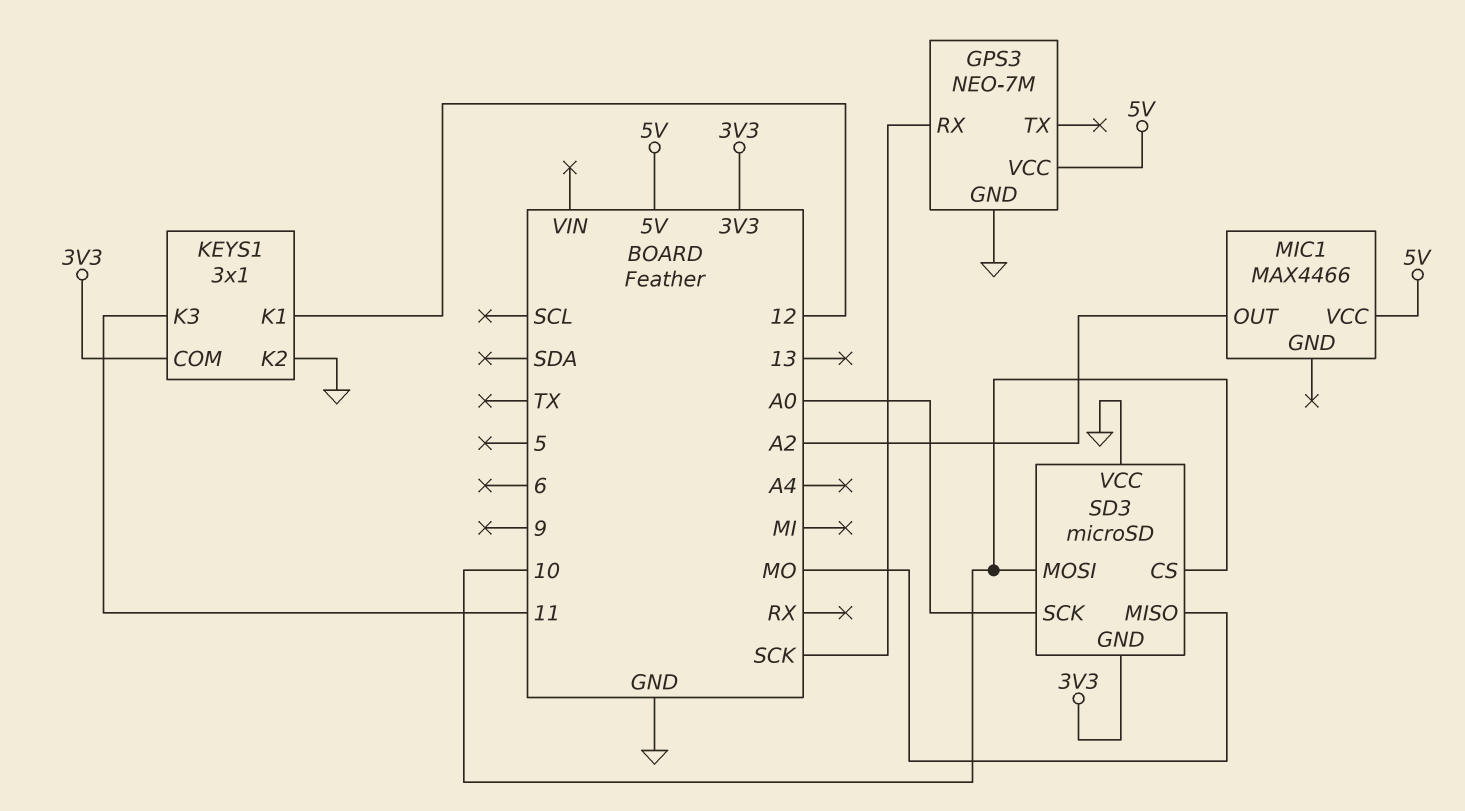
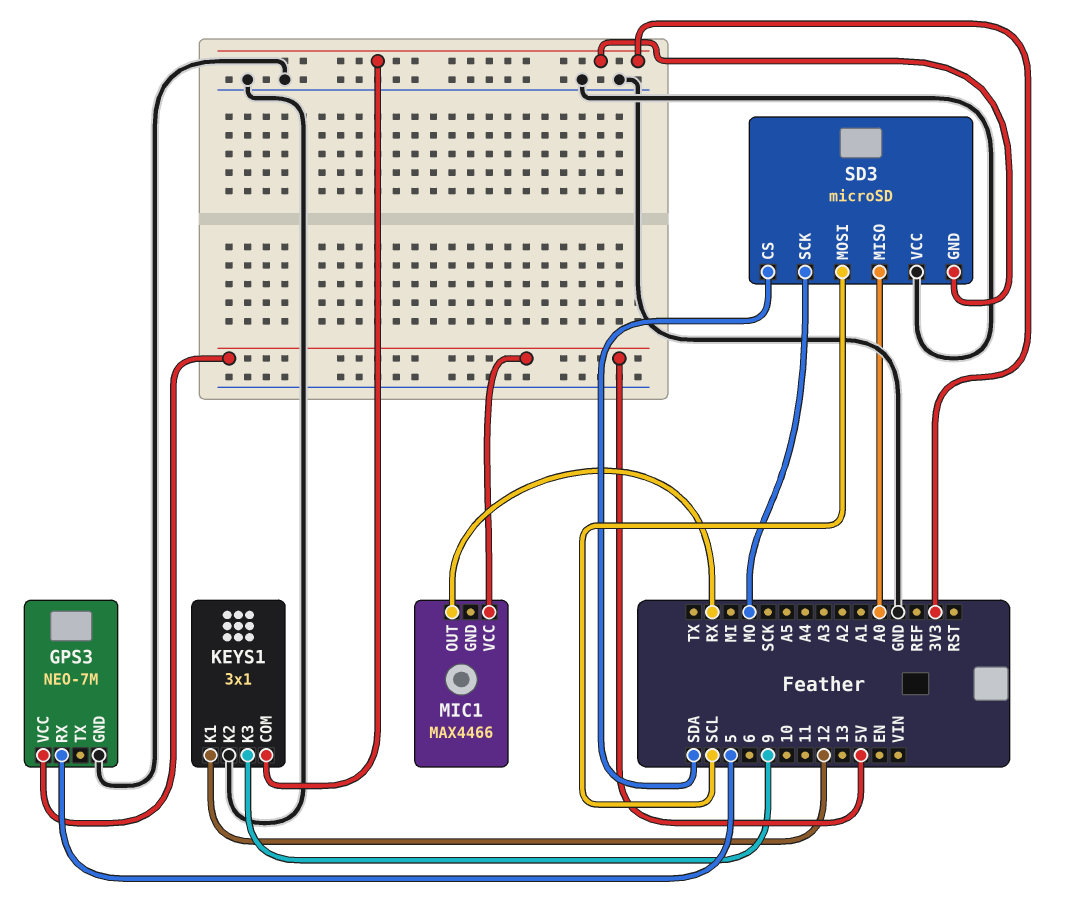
GPS3 pin RX: SCK -> 5
KEYS1 pin K3: 11 -> 9
MIC1 pin OUT: A2 -> RX
SD3 pin CS: 10 -> SDA
SD3 pin MISO: MO -> A0
SD3 pin MOSI: 10 -> SCL
SD3 pin SCK: A0 -> MO

